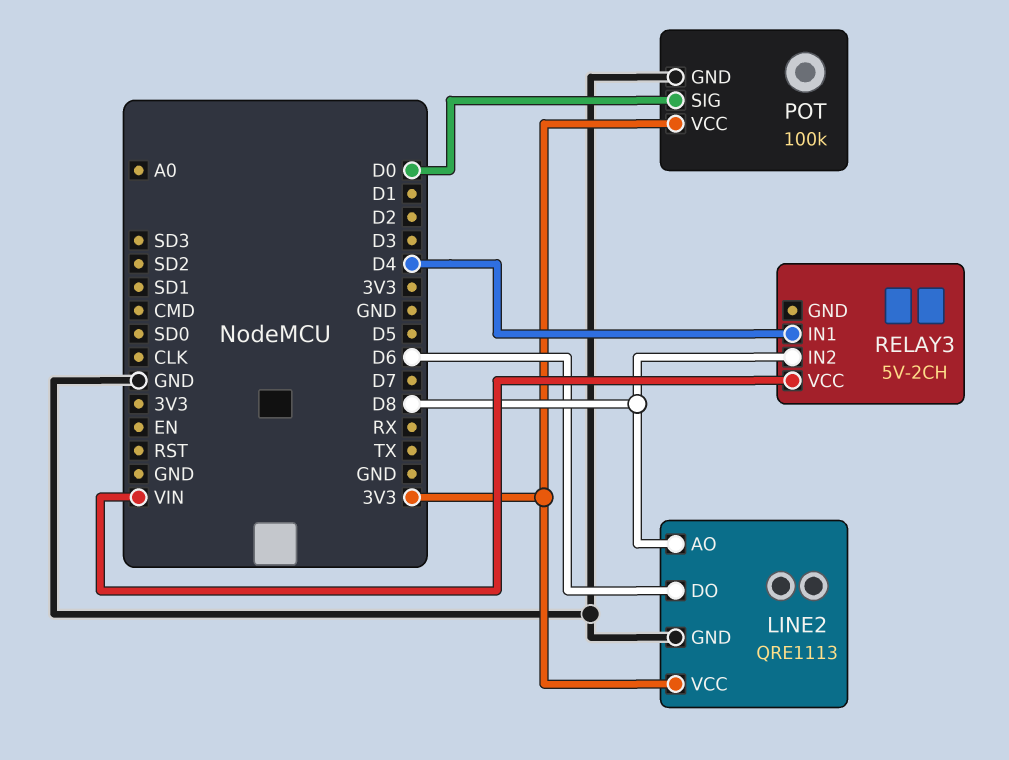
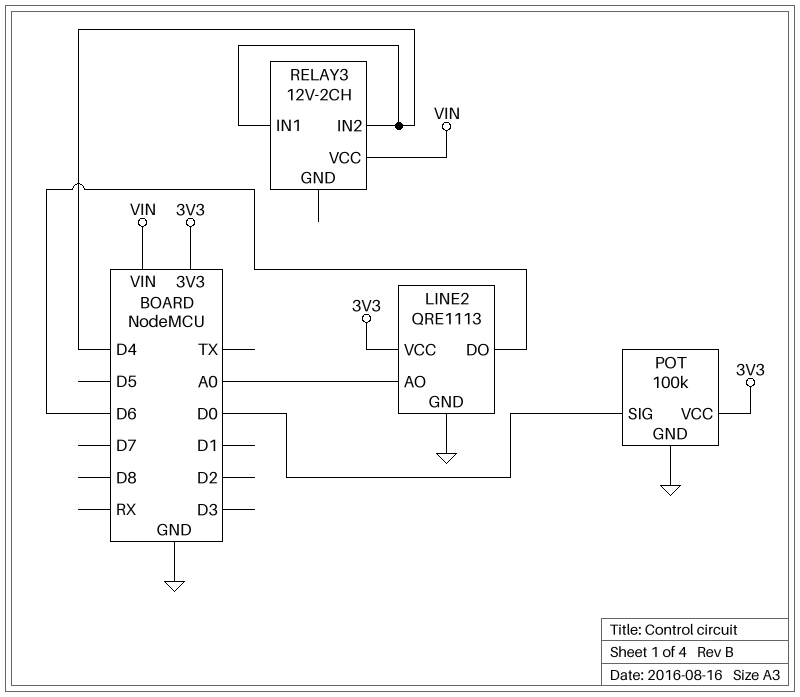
LINE2 pin AO: D8 -> A0
RELAY3: 5V-2CH -> 12V-2CH
RELAY3 pin IN2: D8 -> D4

